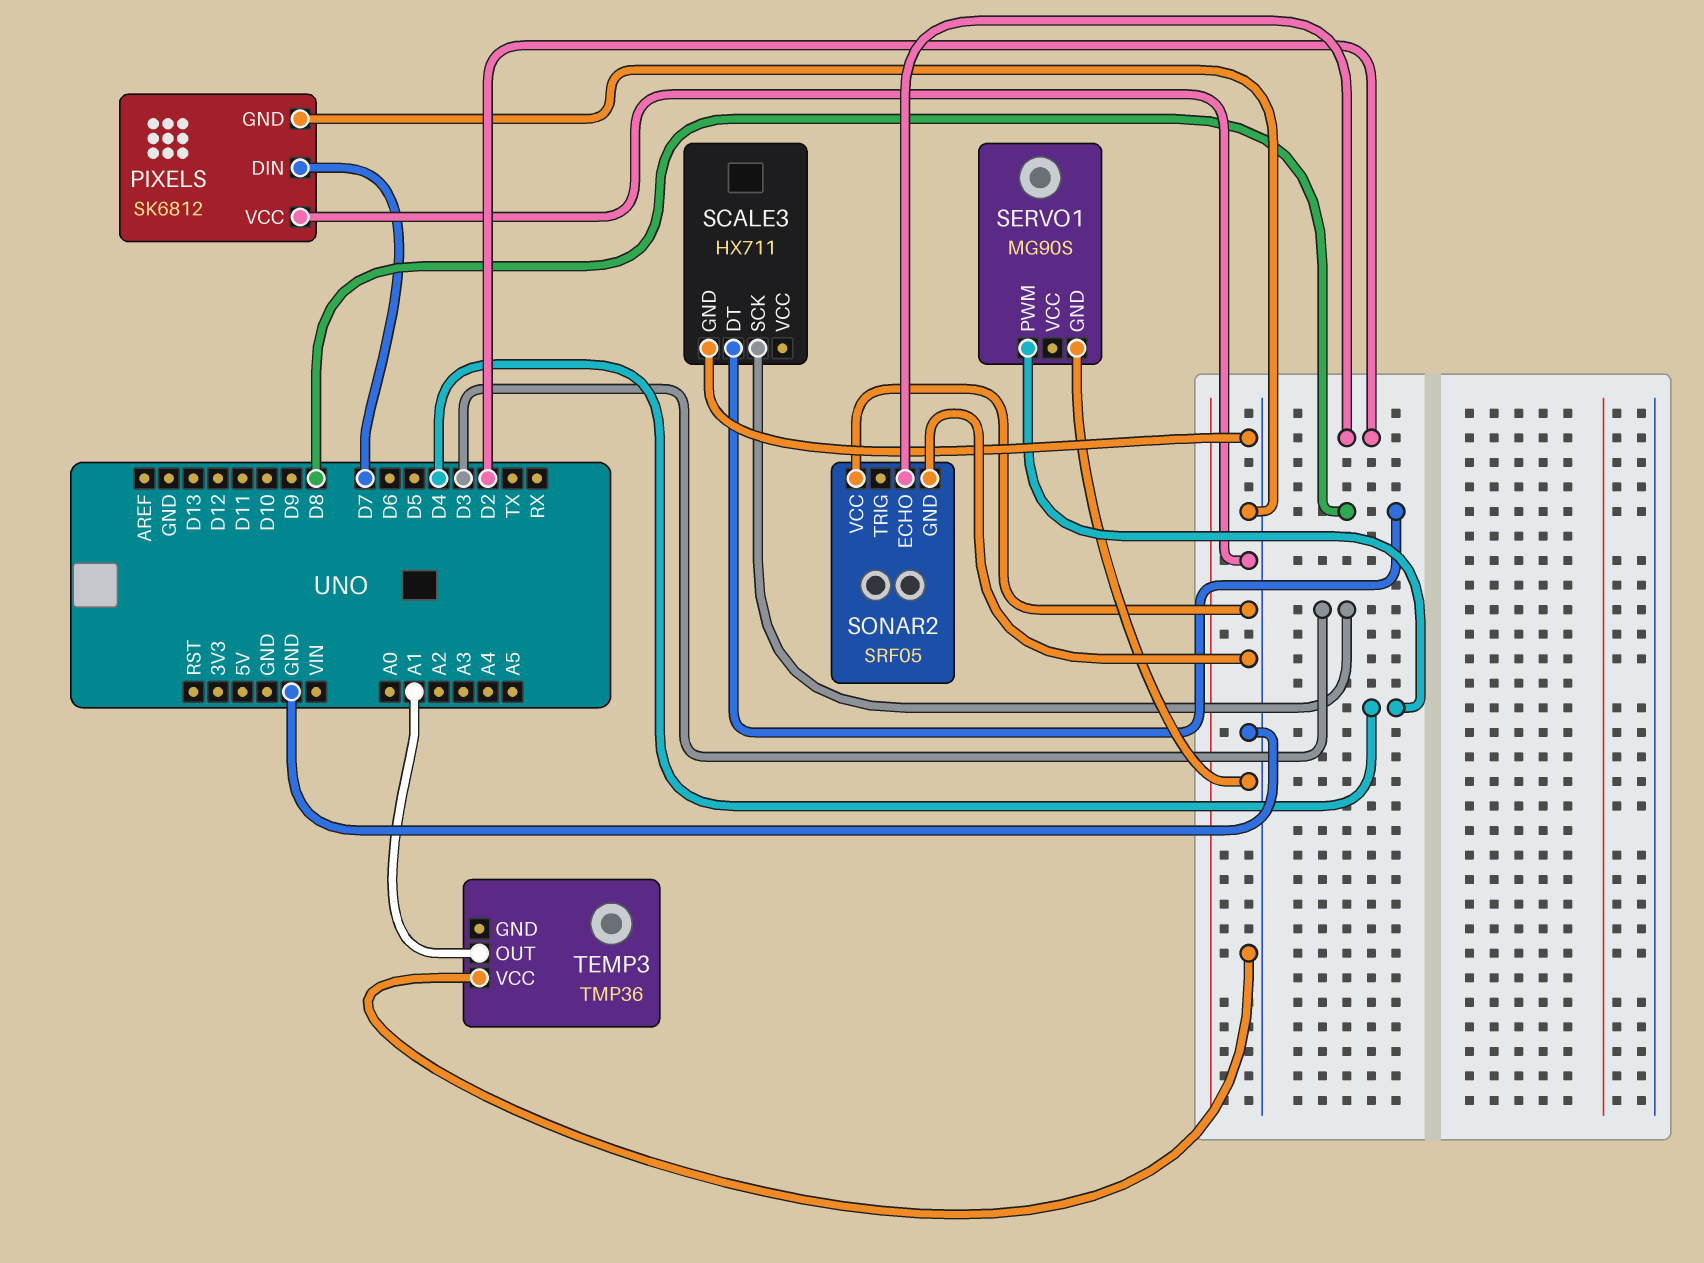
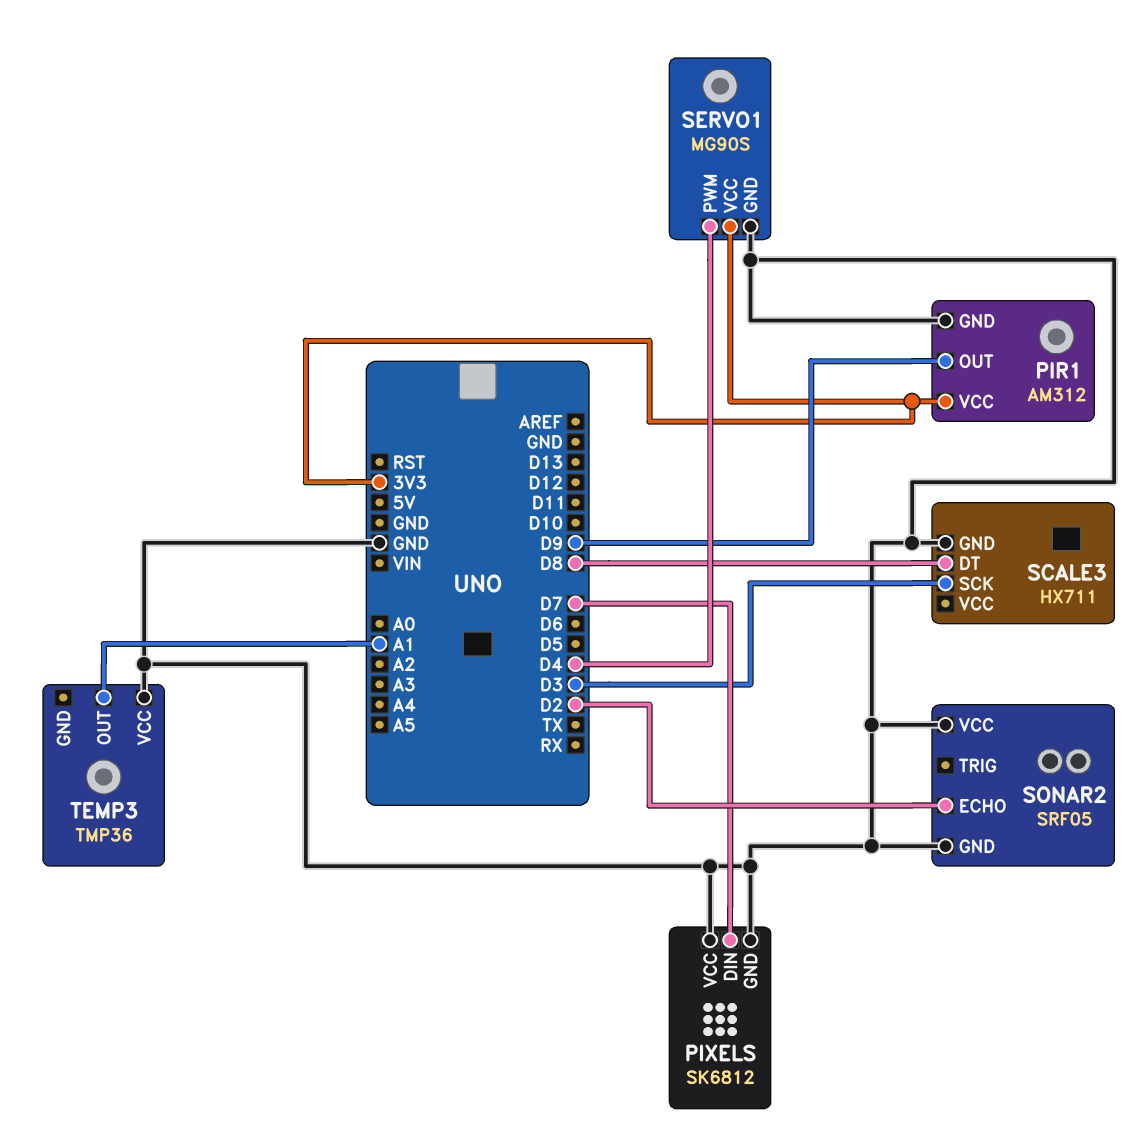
PIR1: none -> AM312
PIR1 pin GND: none -> GND
PIR1 pin OUT: none -> D9
PIR1 pin VCC: none -> 3V3
SERVO1 pin VCC: none -> 3V3

